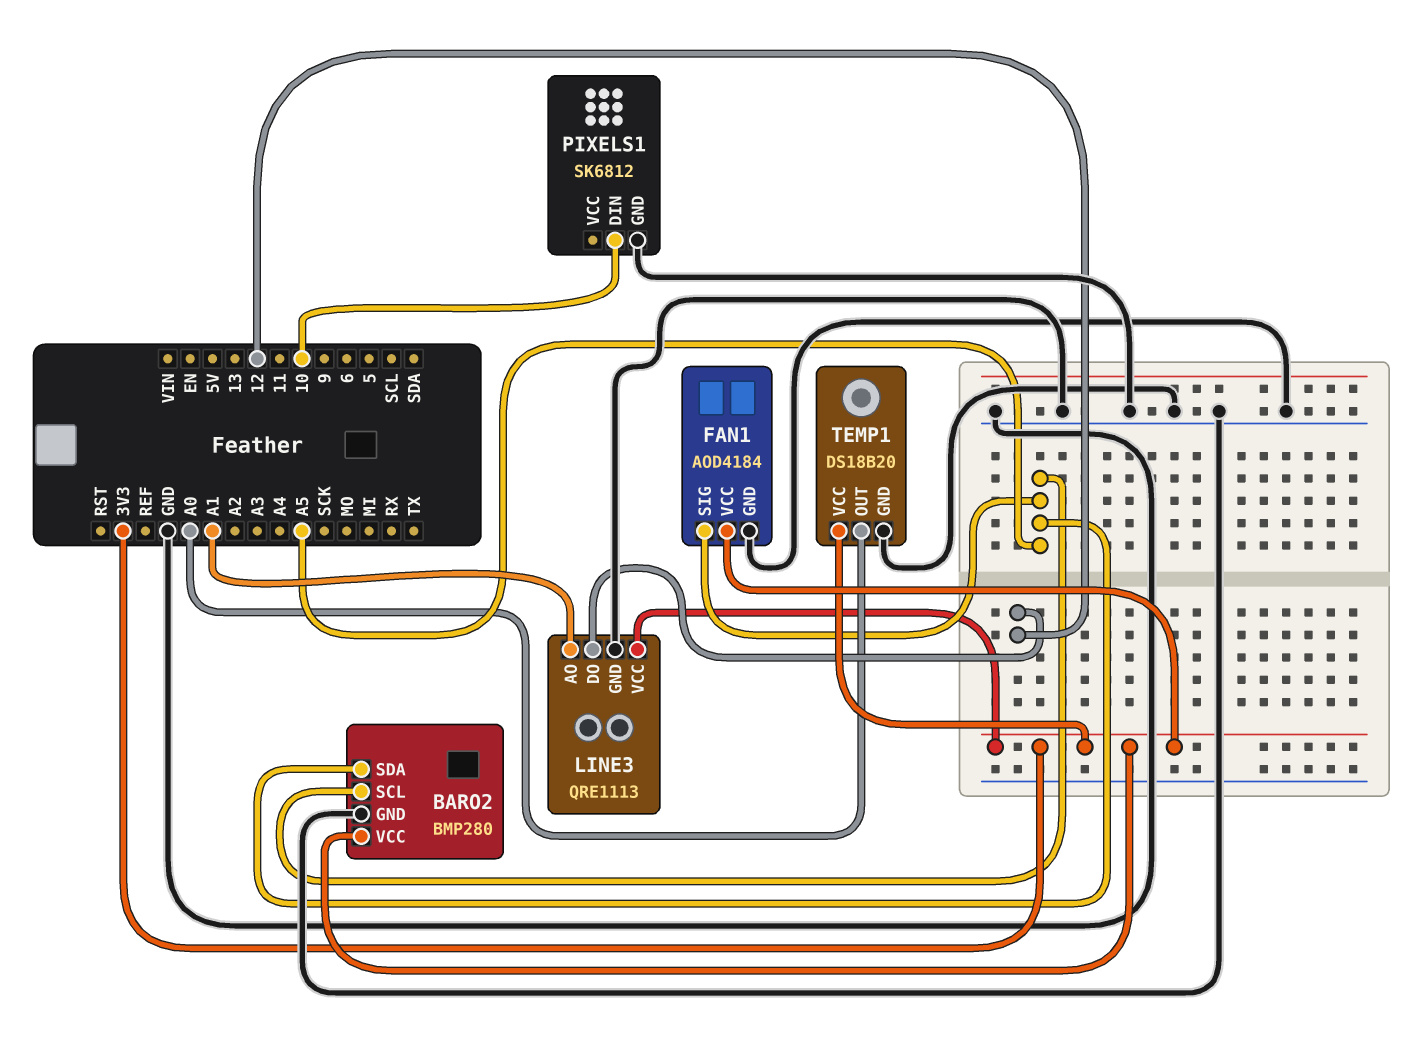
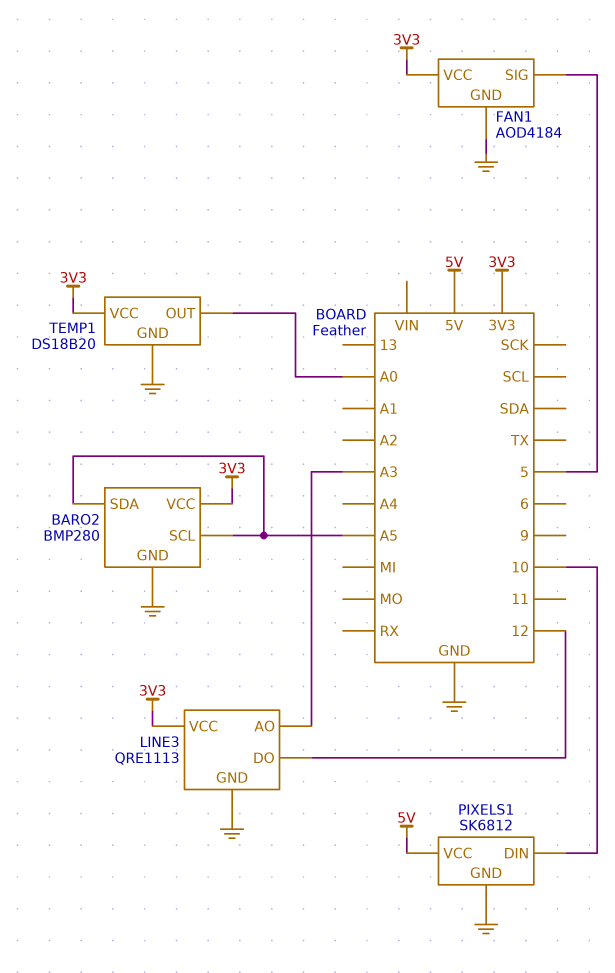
FAN1 pin SIG: A5 -> 5
LINE3 pin AO: A1 -> A3
PIXELS1 pin VCC: none -> 5V

